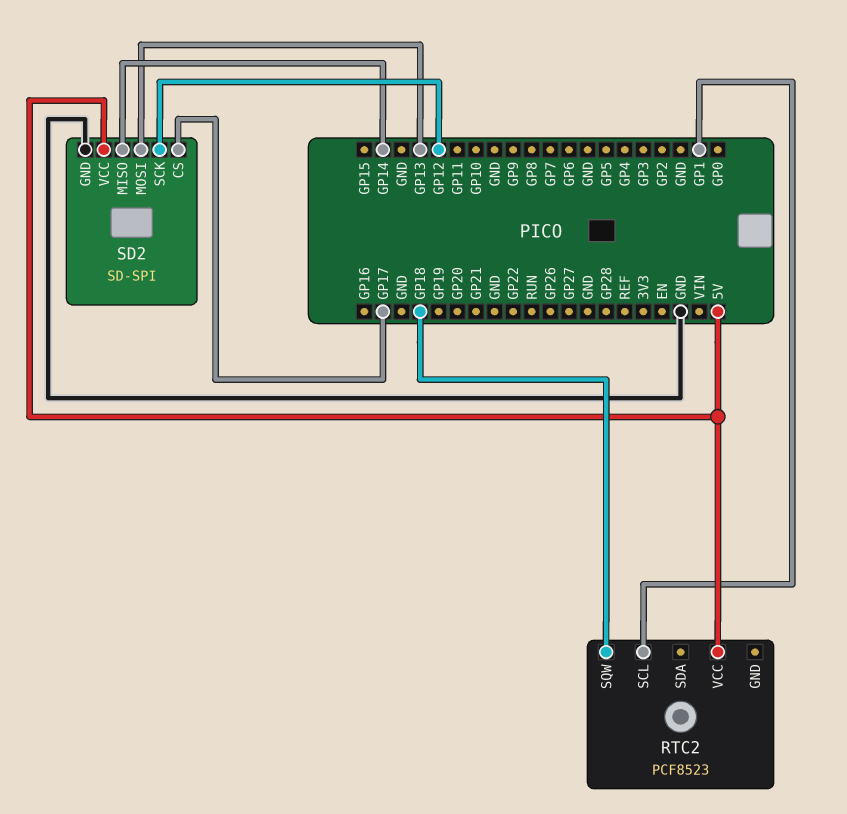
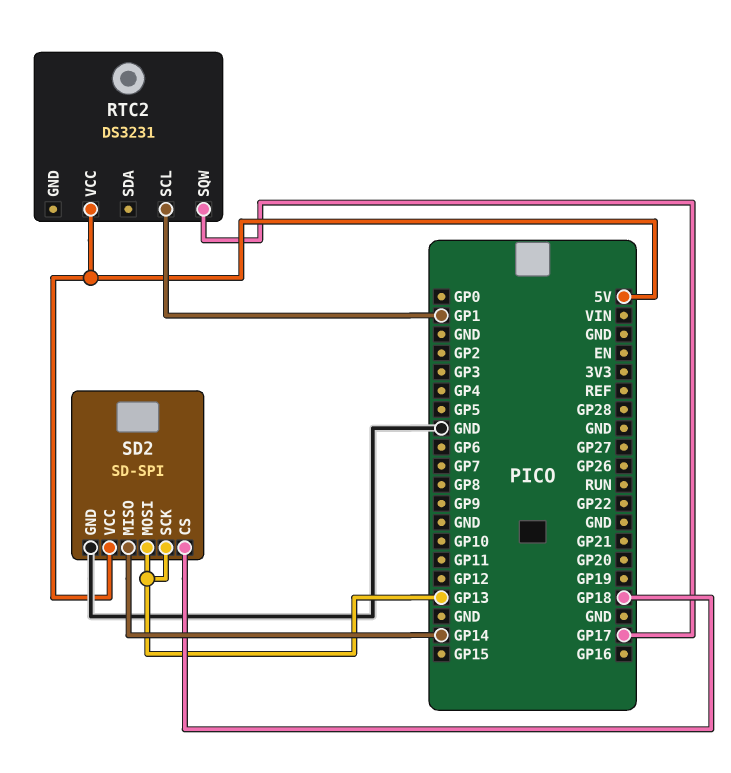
RTC2: PCF8523 -> DS3231
RTC2 pin SQW: GP18 -> GP17
SD2 pin CS: GP17 -> GP18
SD2 pin SCK: GP12 -> GP13

